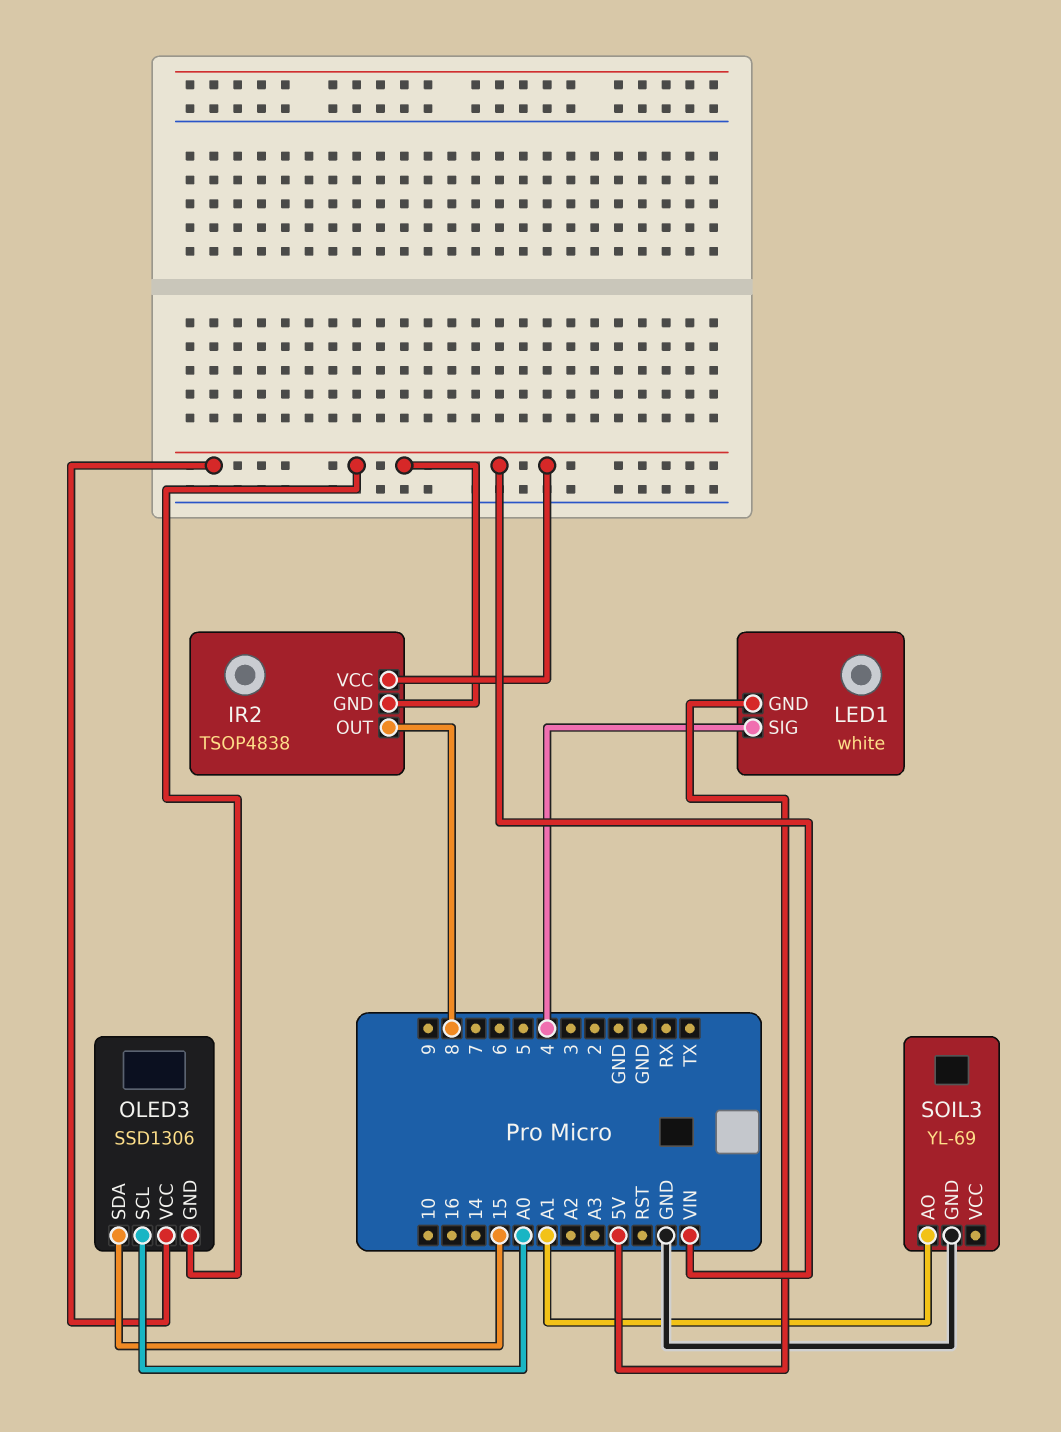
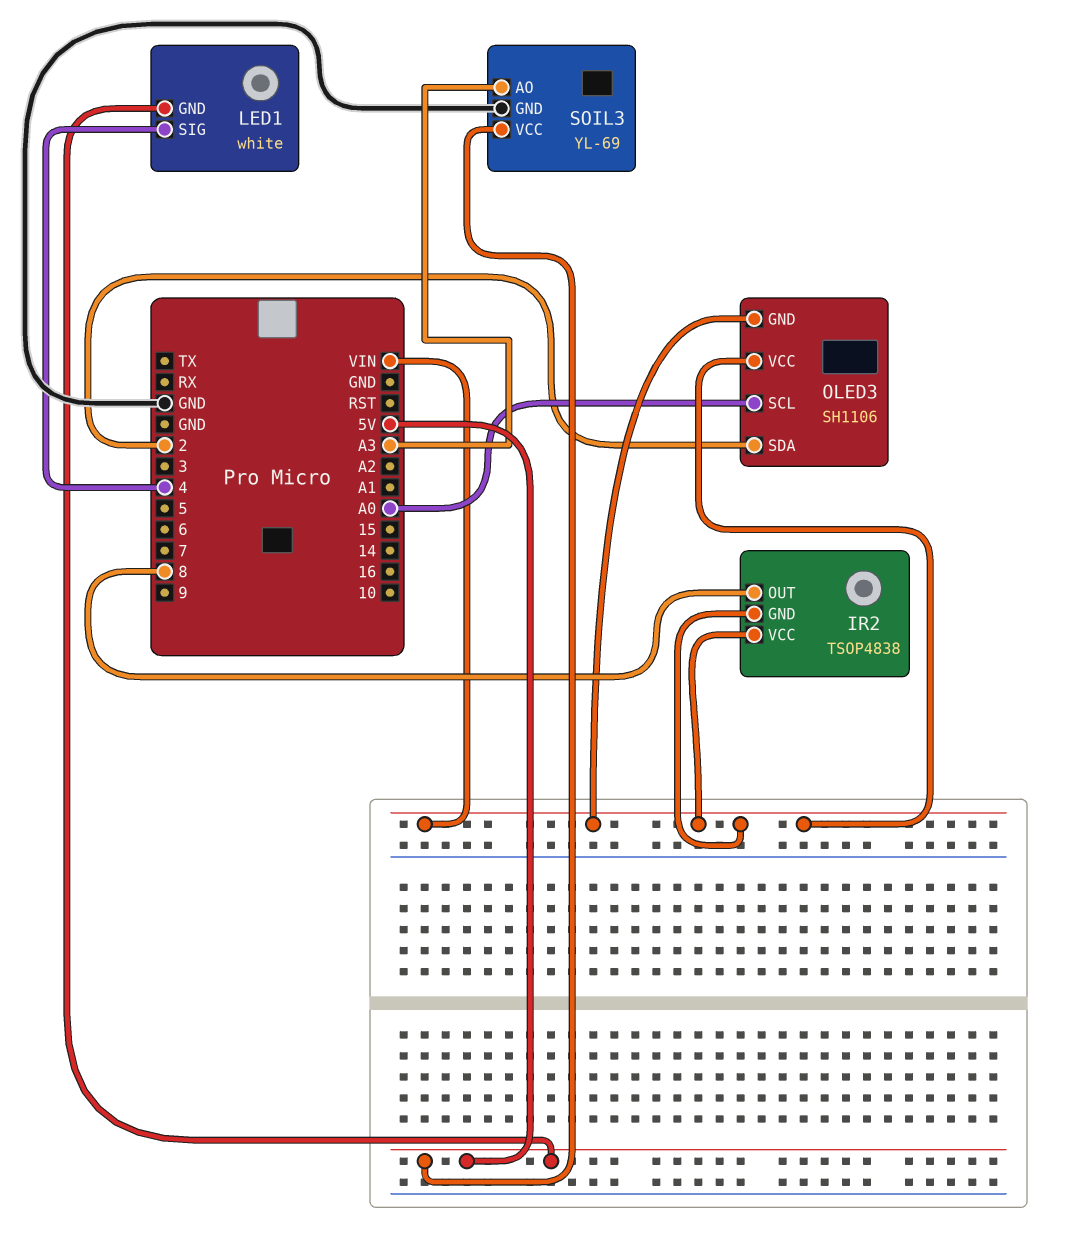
OLED3: SSD1306 -> SH1106
OLED3 pin SDA: 15 -> 2
SOIL3 pin AO: A1 -> A3
SOIL3 pin VCC: none -> 5V

